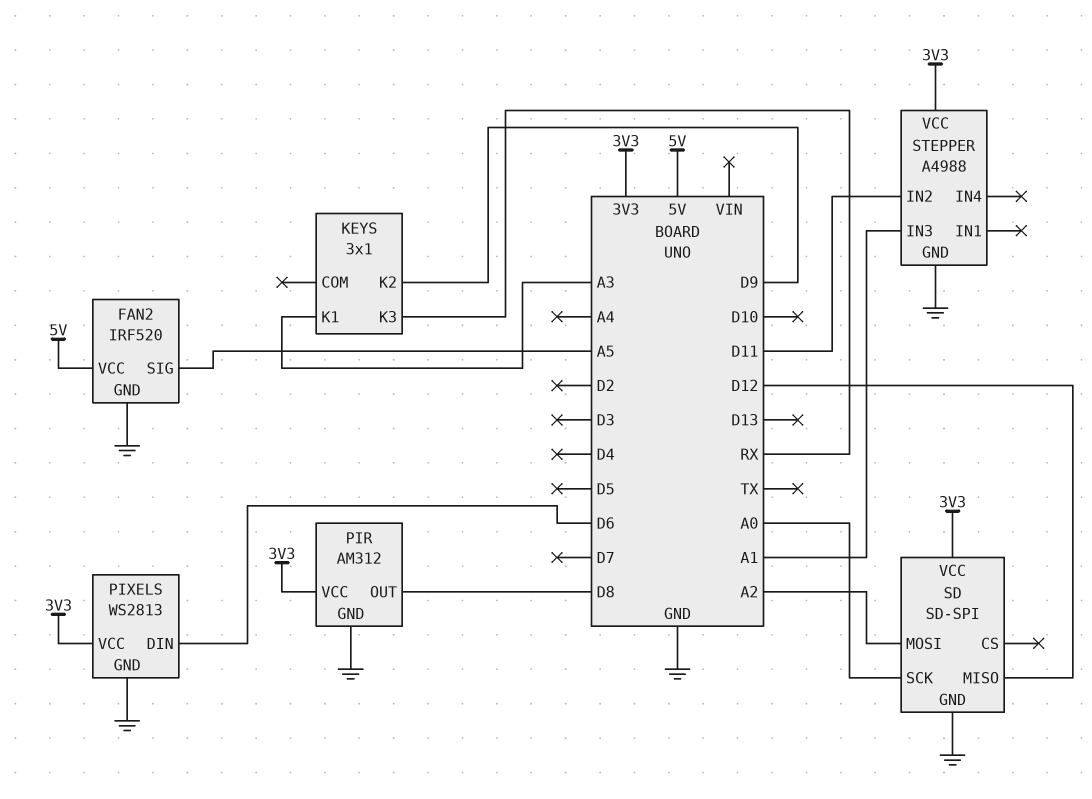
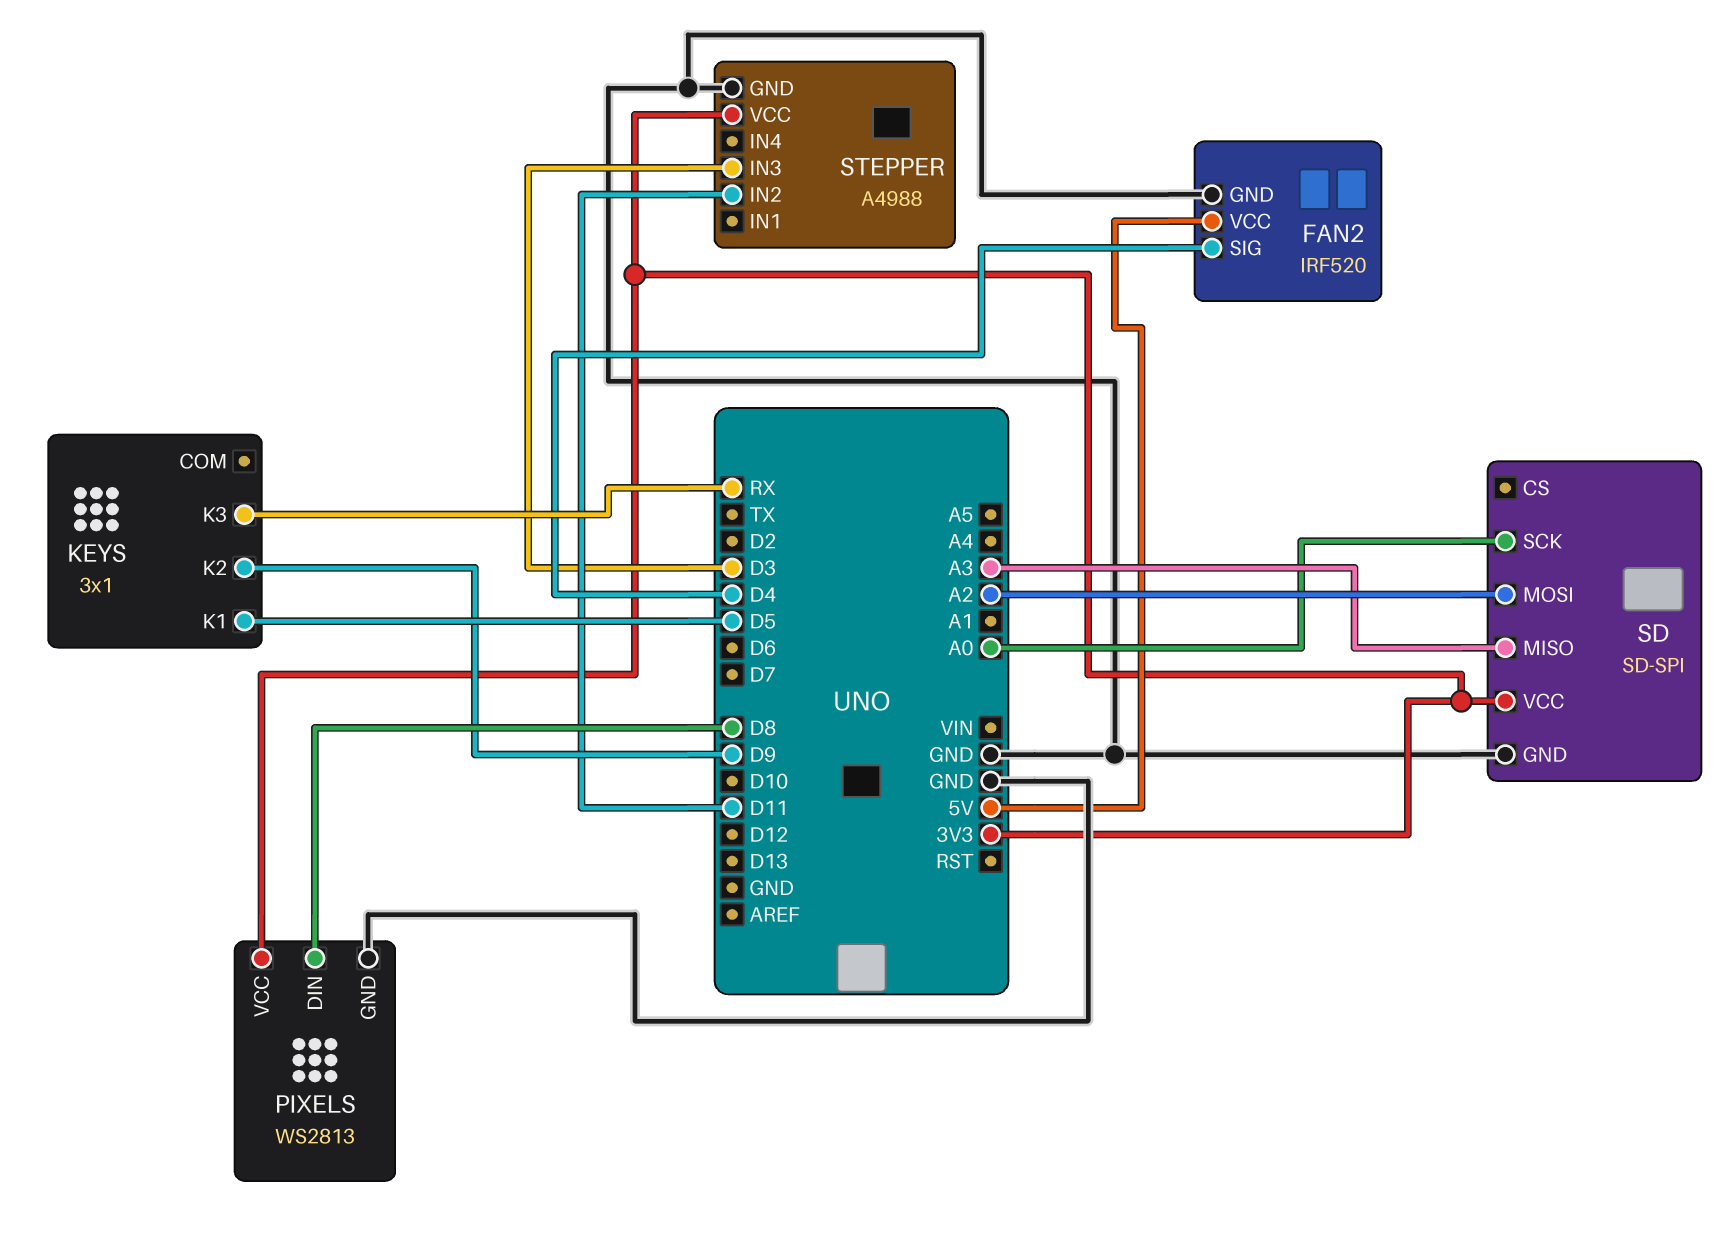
FAN2 pin SIG: A5 -> D4
KEYS pin K1: A3 -> D5
PIR: AM312 -> none
PIR pin GND: GND -> none
PIR pin OUT: D8 -> none
PIR pin VCC: 3V3 -> none
PIXELS pin DIN: D6 -> D8
SD pin MISO: D12 -> A3
STEPPER pin IN3: A1 -> D3

